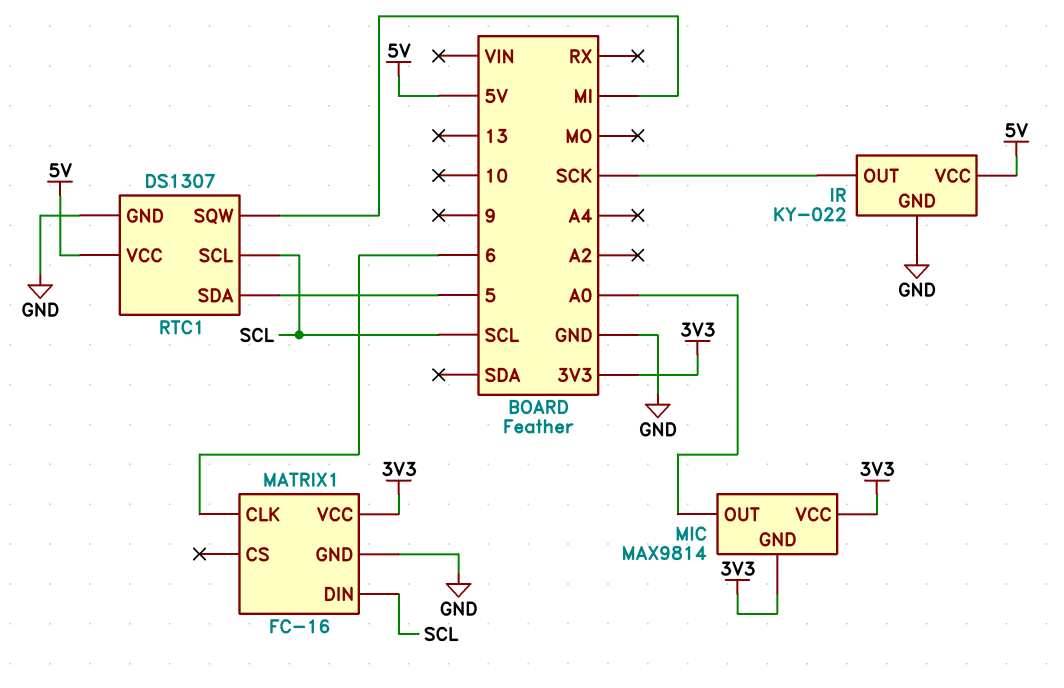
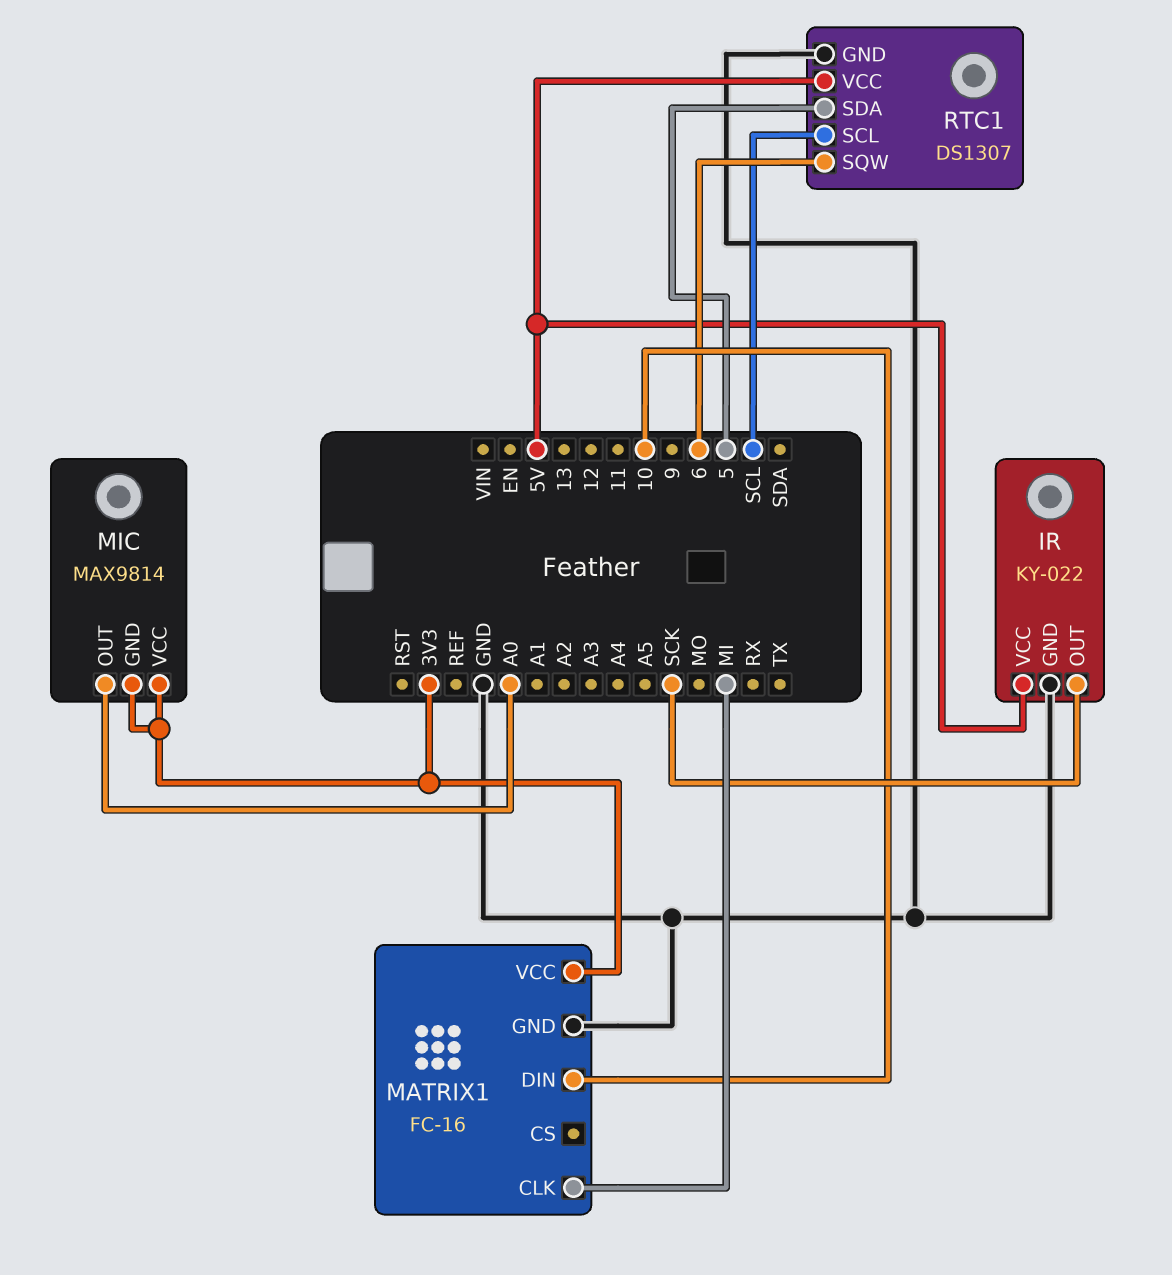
MATRIX1 pin CLK: 6 -> MI
MATRIX1 pin DIN: SCL -> 10
RTC1 pin SQW: MI -> 6

